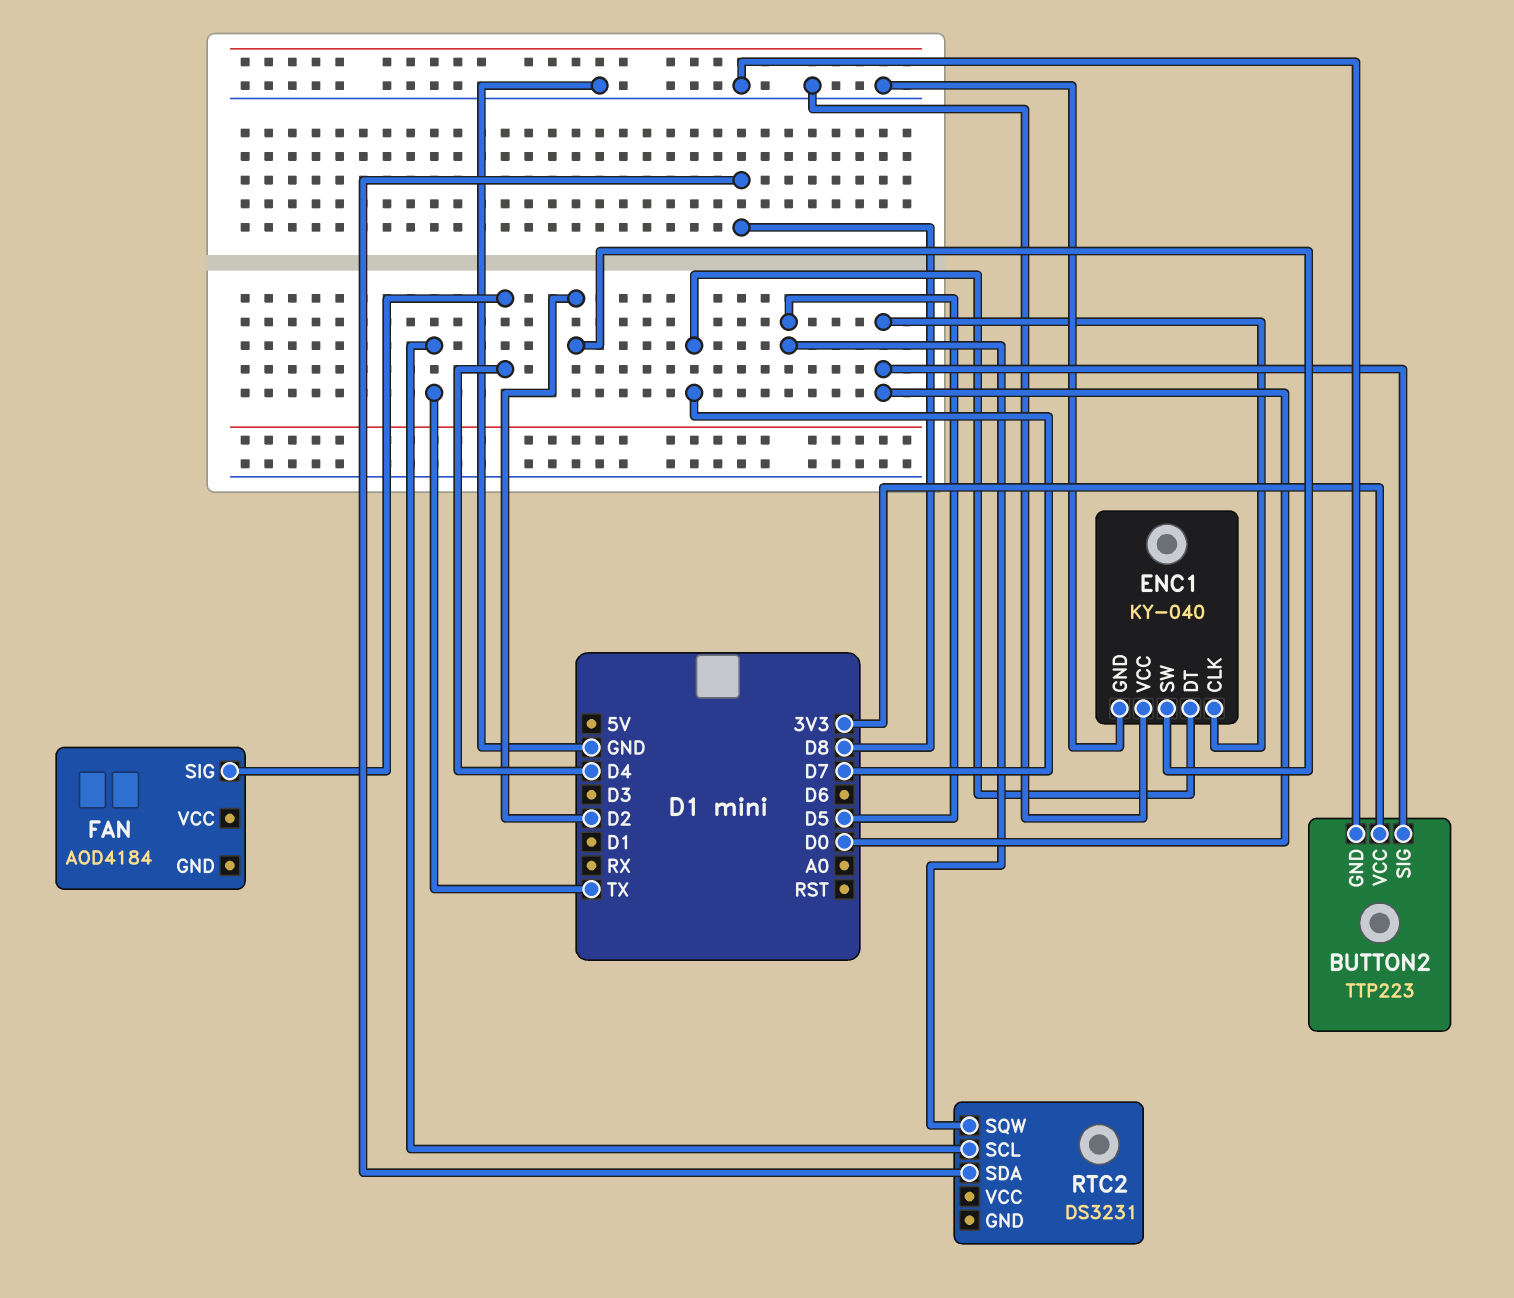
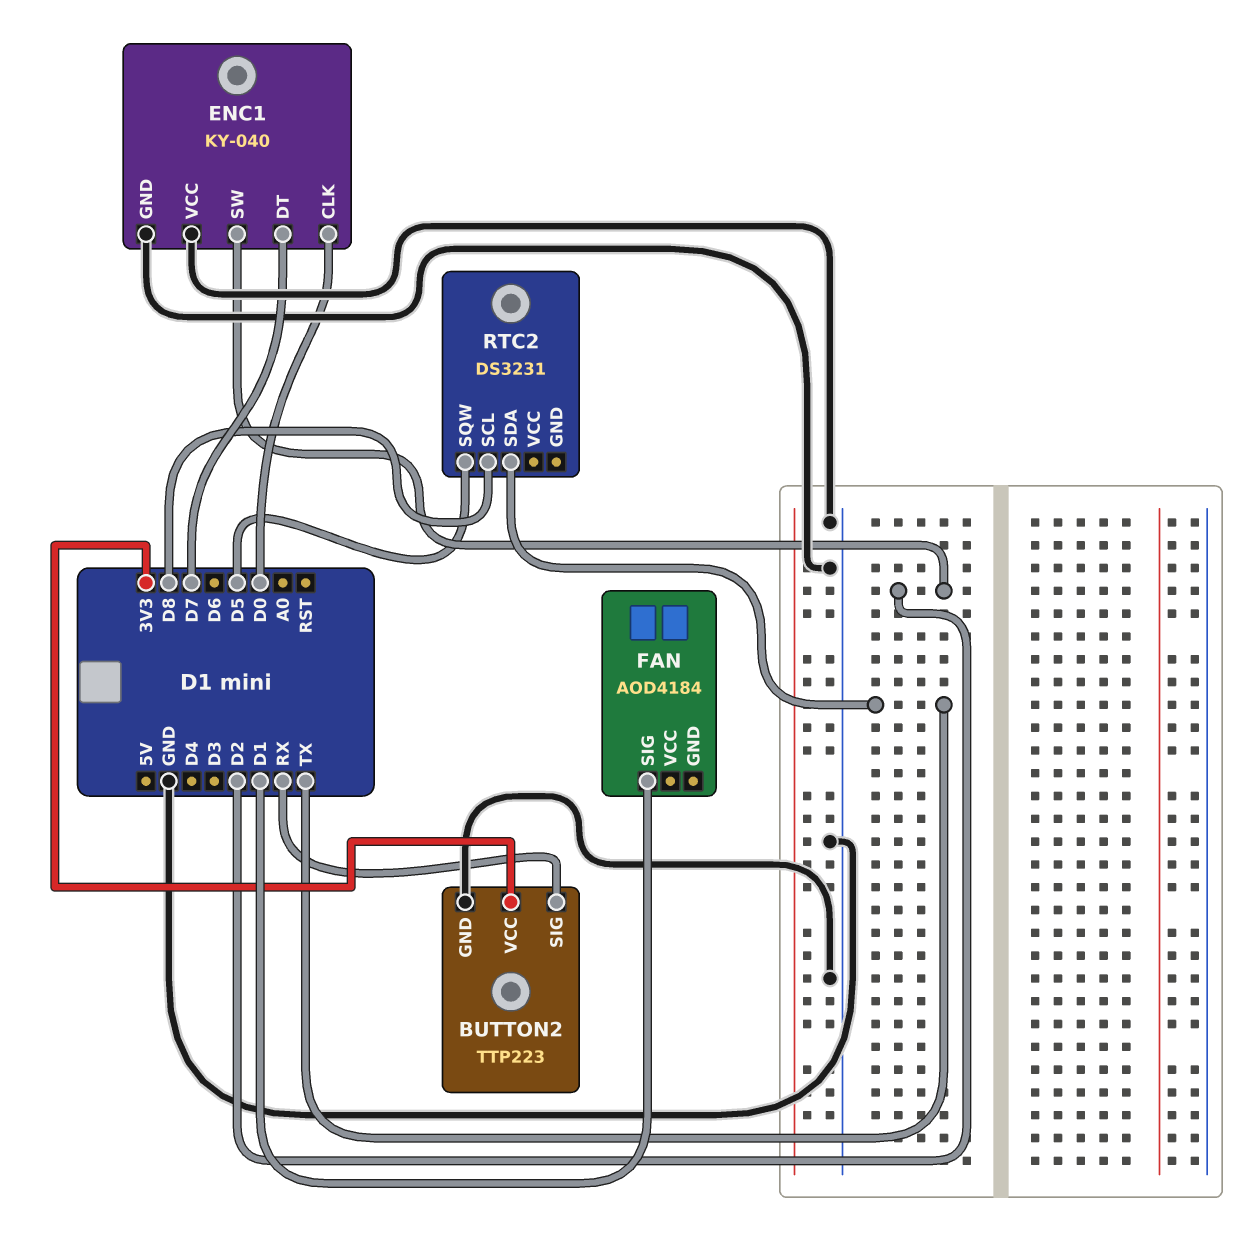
BUTTON2 pin SIG: D0 -> RX
FAN pin SIG: D4 -> D1
RTC2 pin SCL: TX -> D8
RTC2 pin SDA: D8 -> TX

